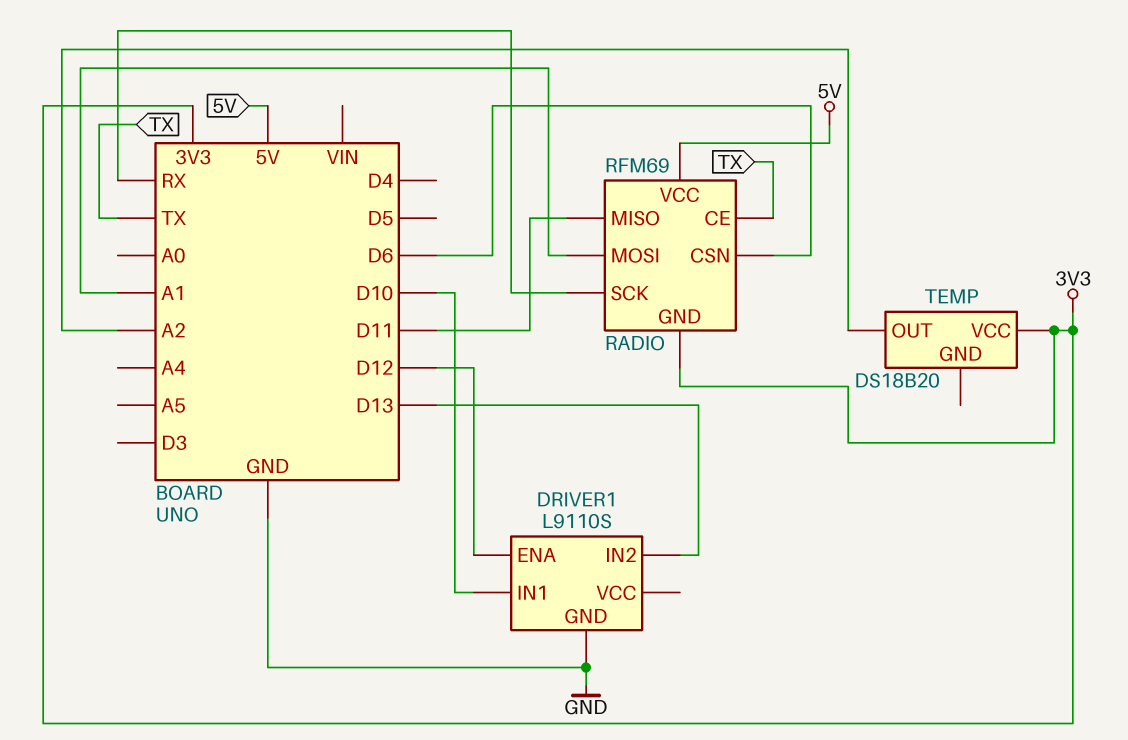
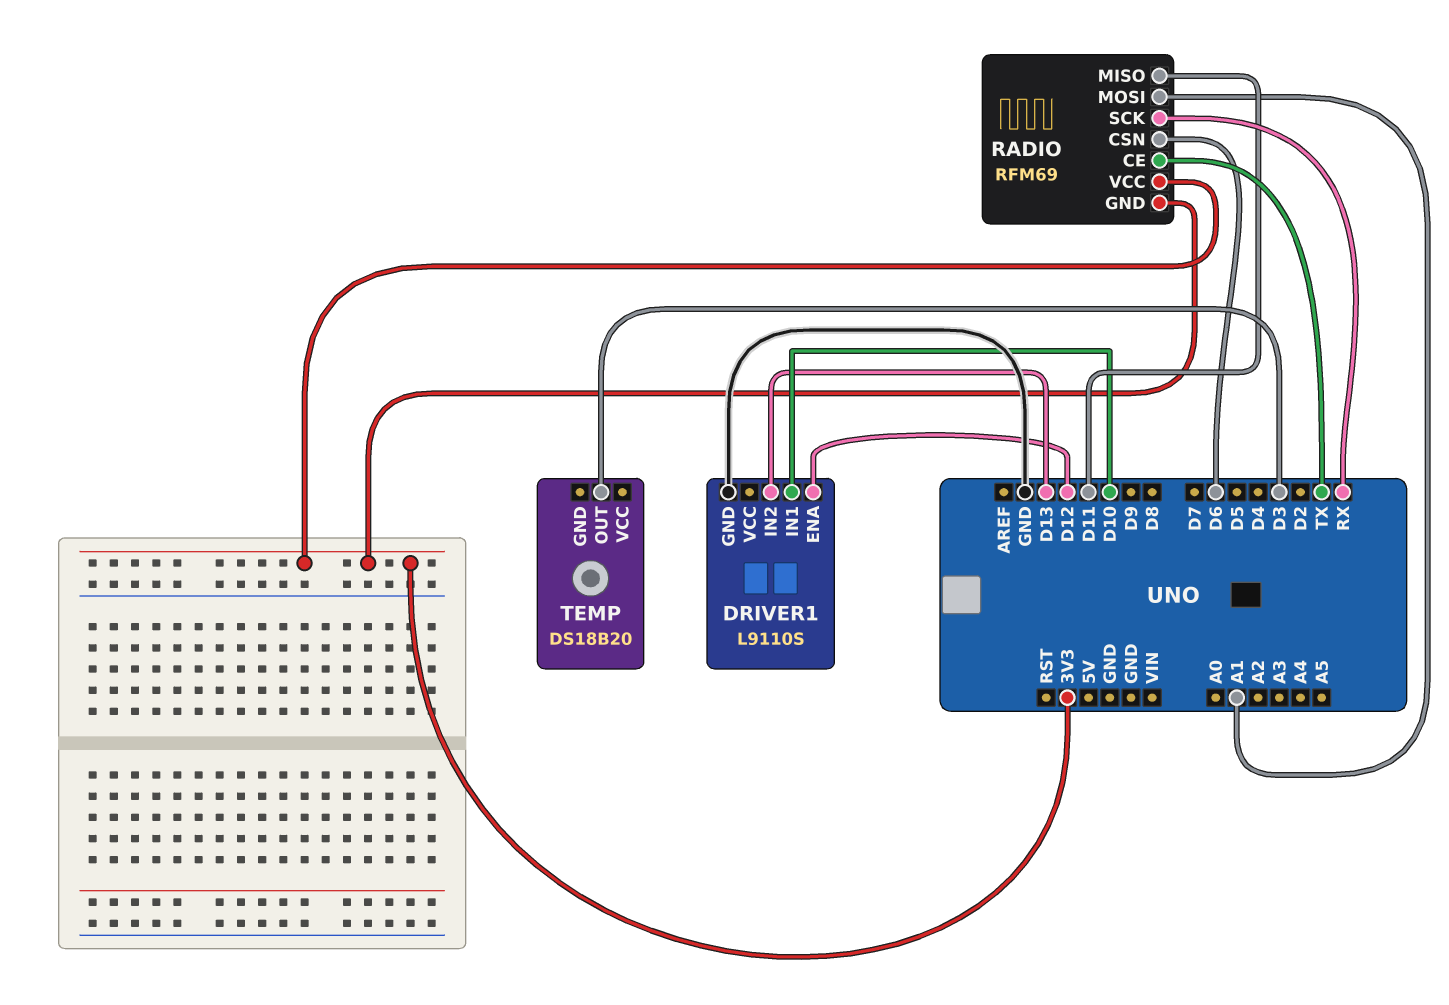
RADIO pin VCC: 5V -> 3V3
TEMP pin OUT: A2 -> D3
TEMP pin VCC: 3V3 -> none

